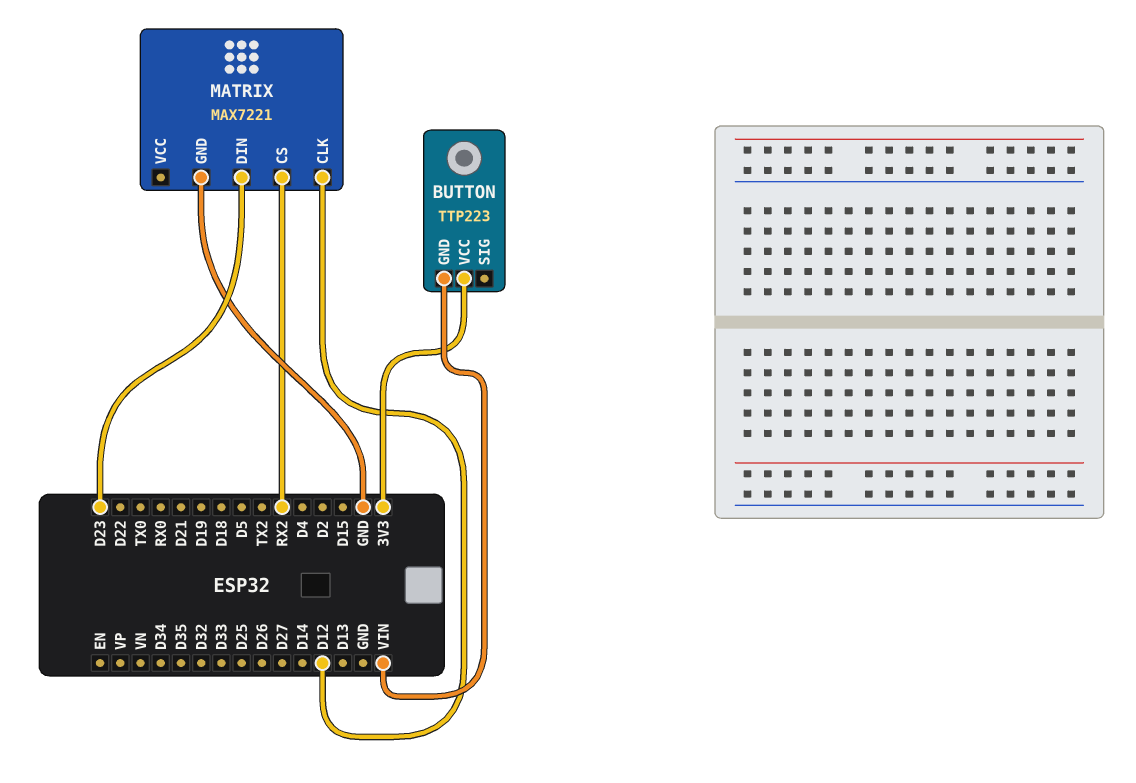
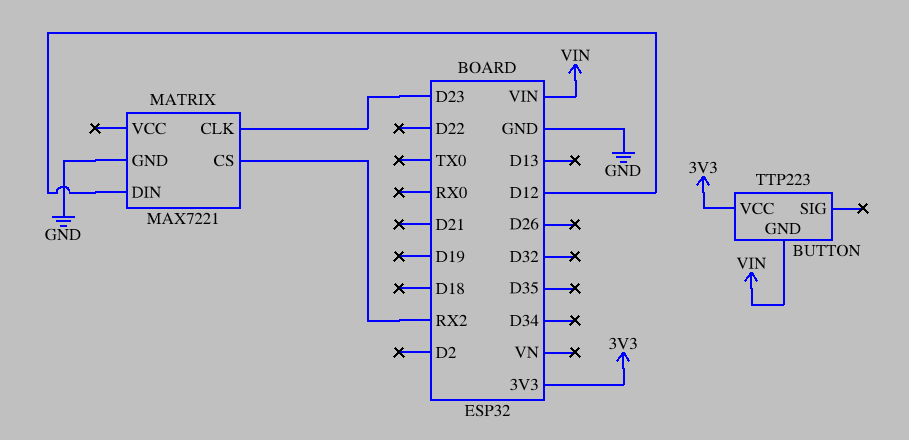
MATRIX pin CLK: D12 -> D23
MATRIX pin DIN: D23 -> D12

